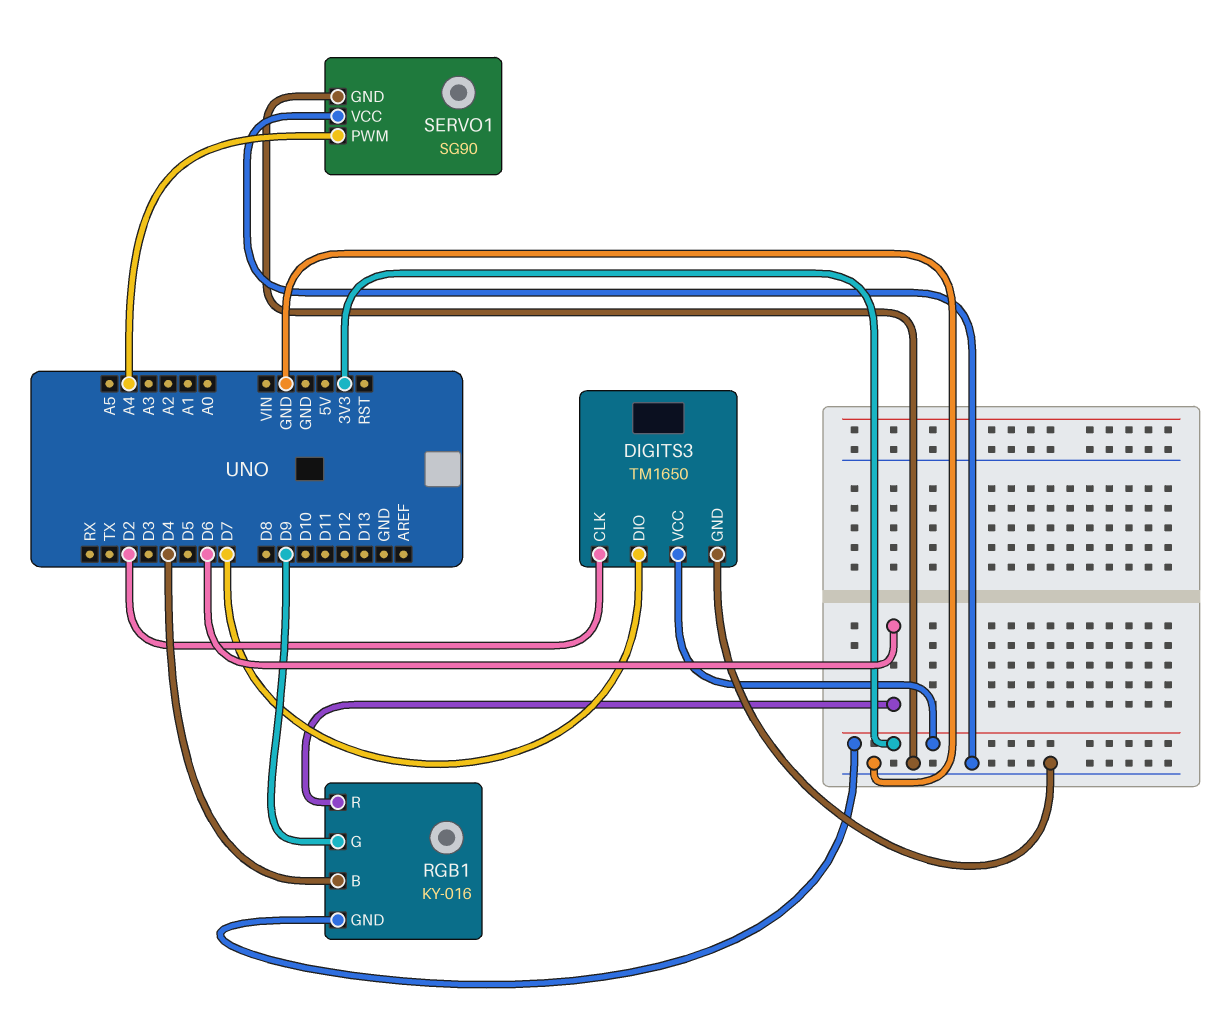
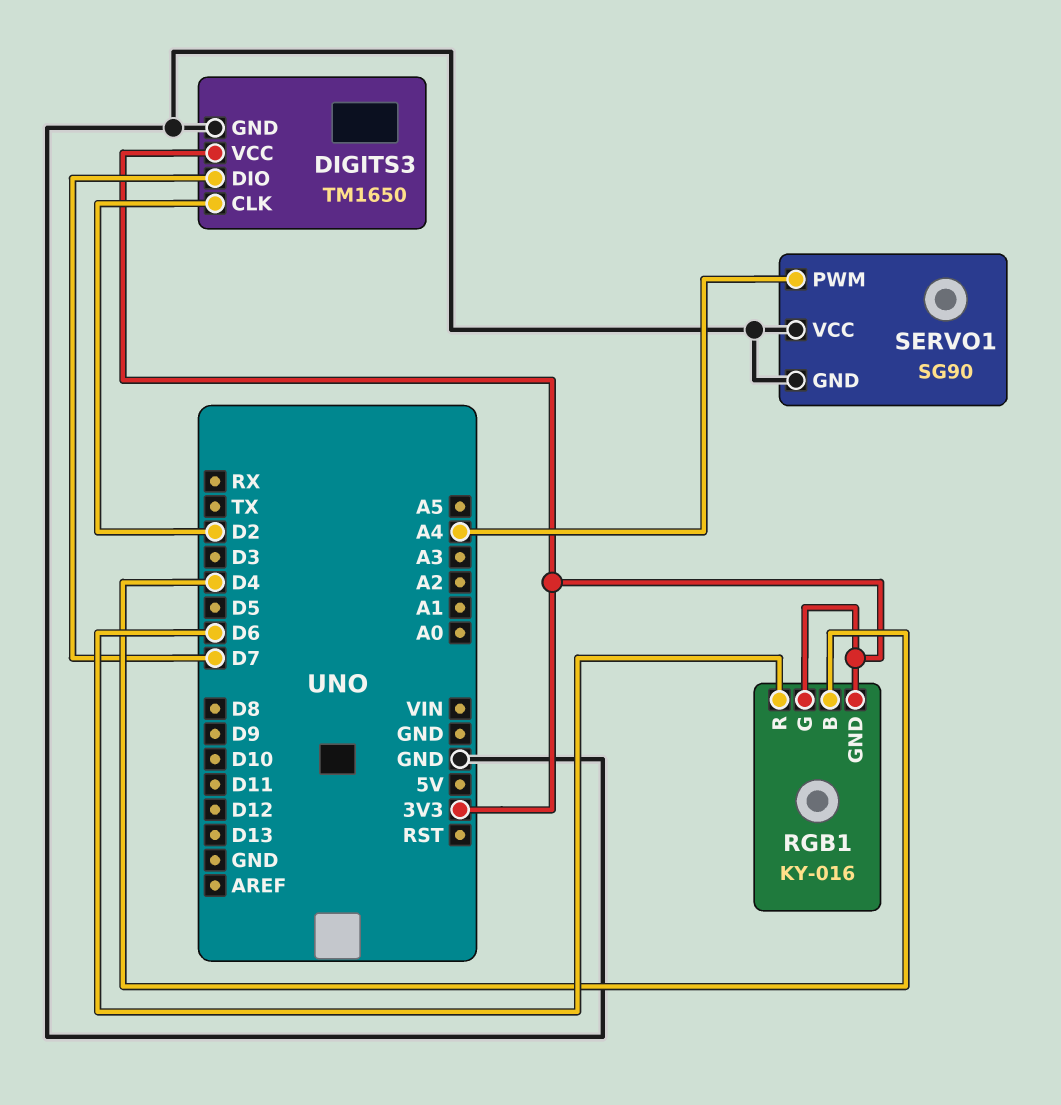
RGB1 pin G: D9 -> 3V3

